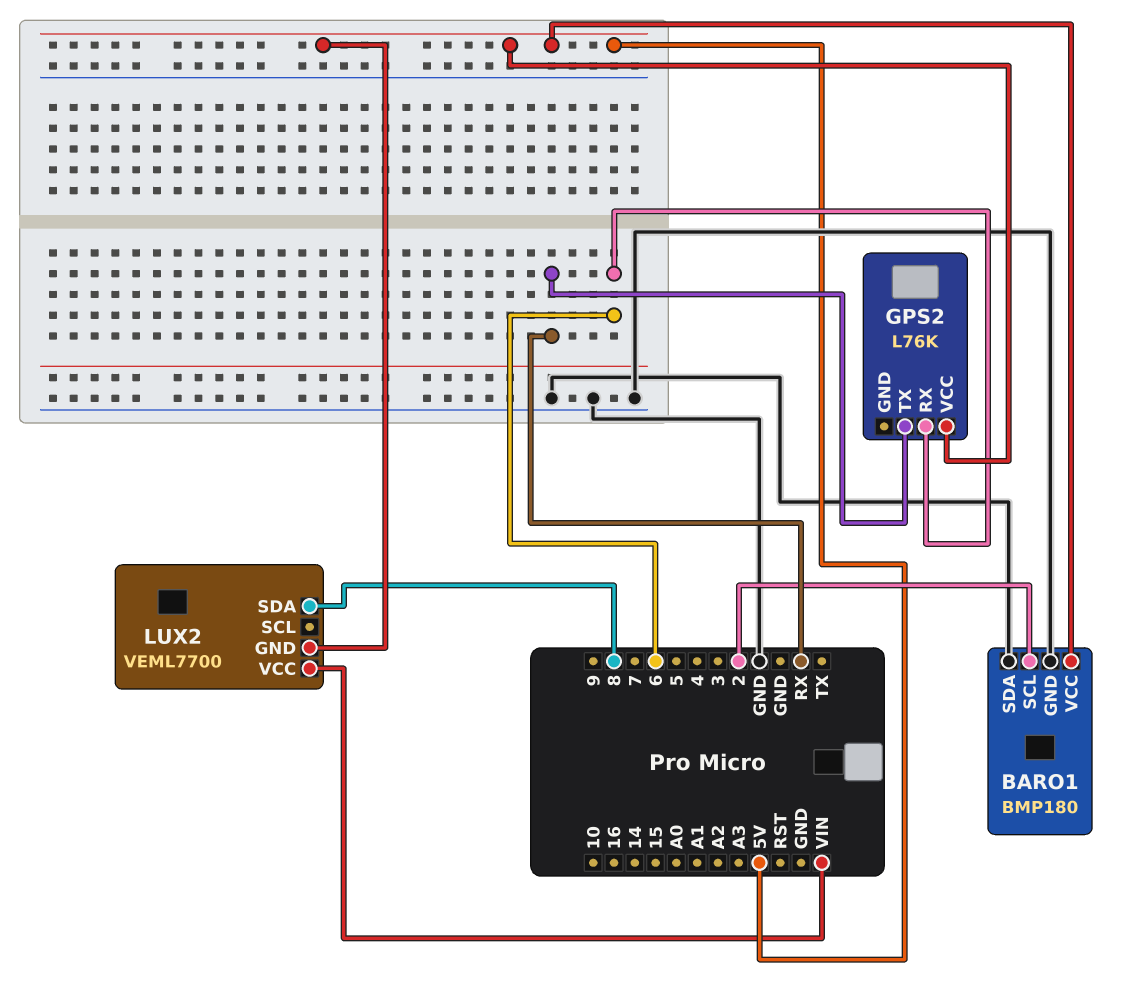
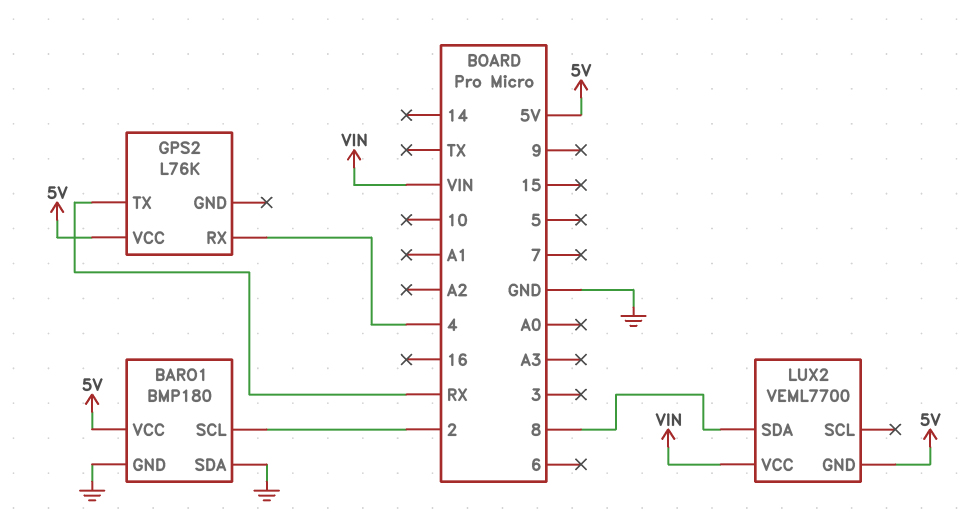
GPS2 pin RX: 6 -> 4

